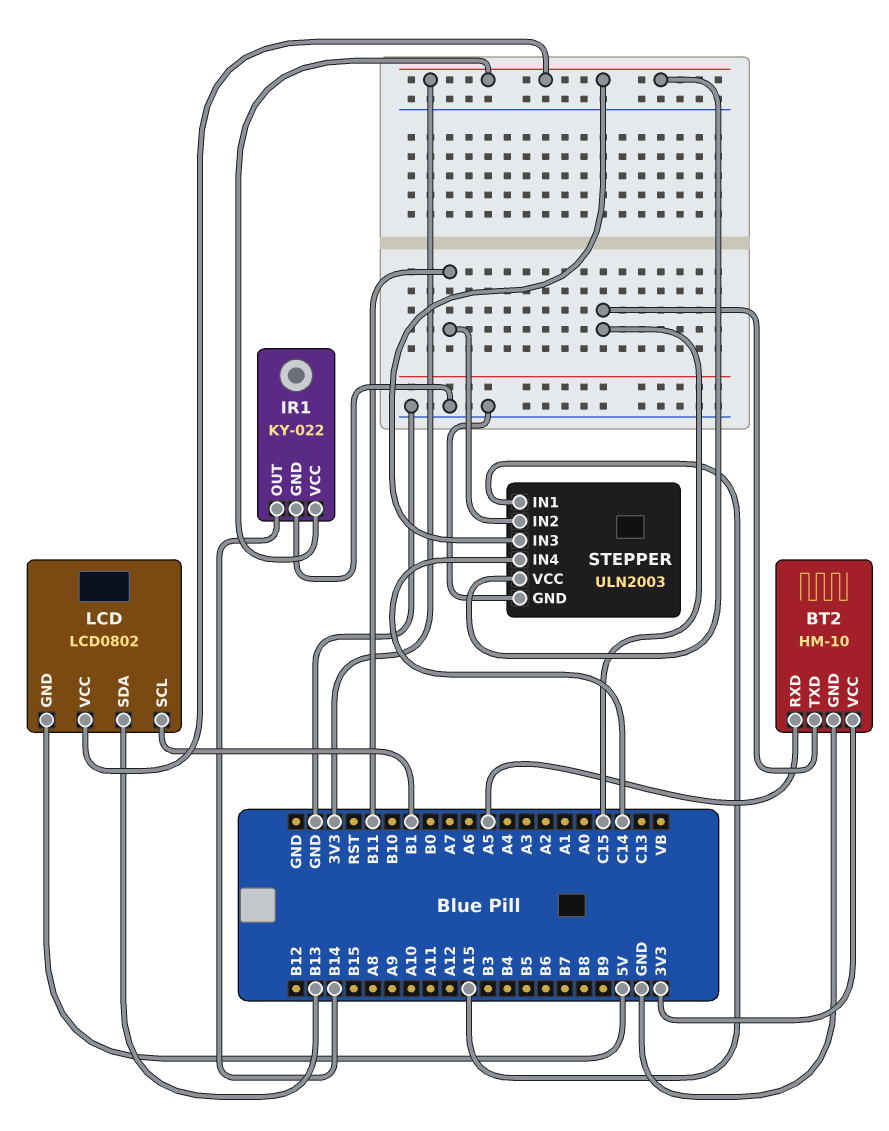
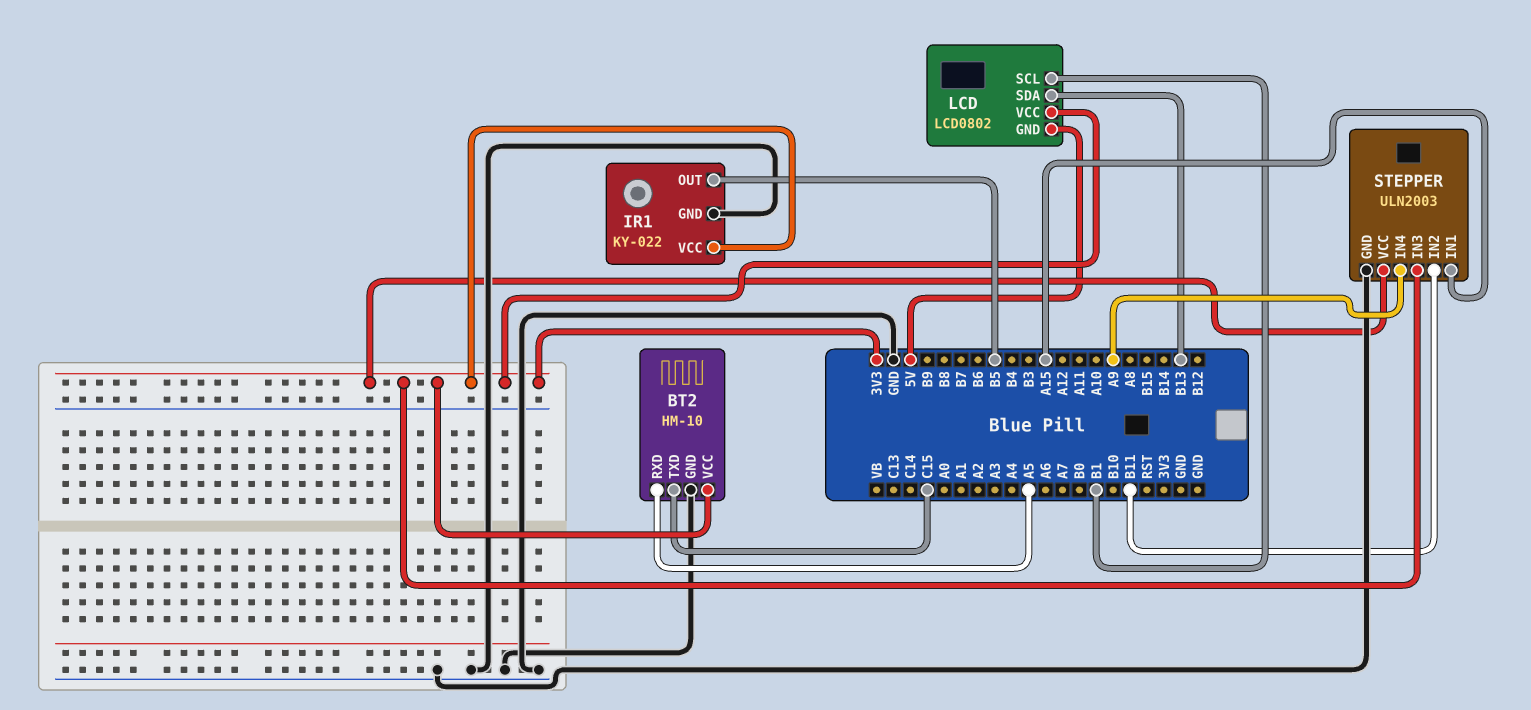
IR1 pin OUT: B14 -> B5
STEPPER pin IN4: C14 -> A9

